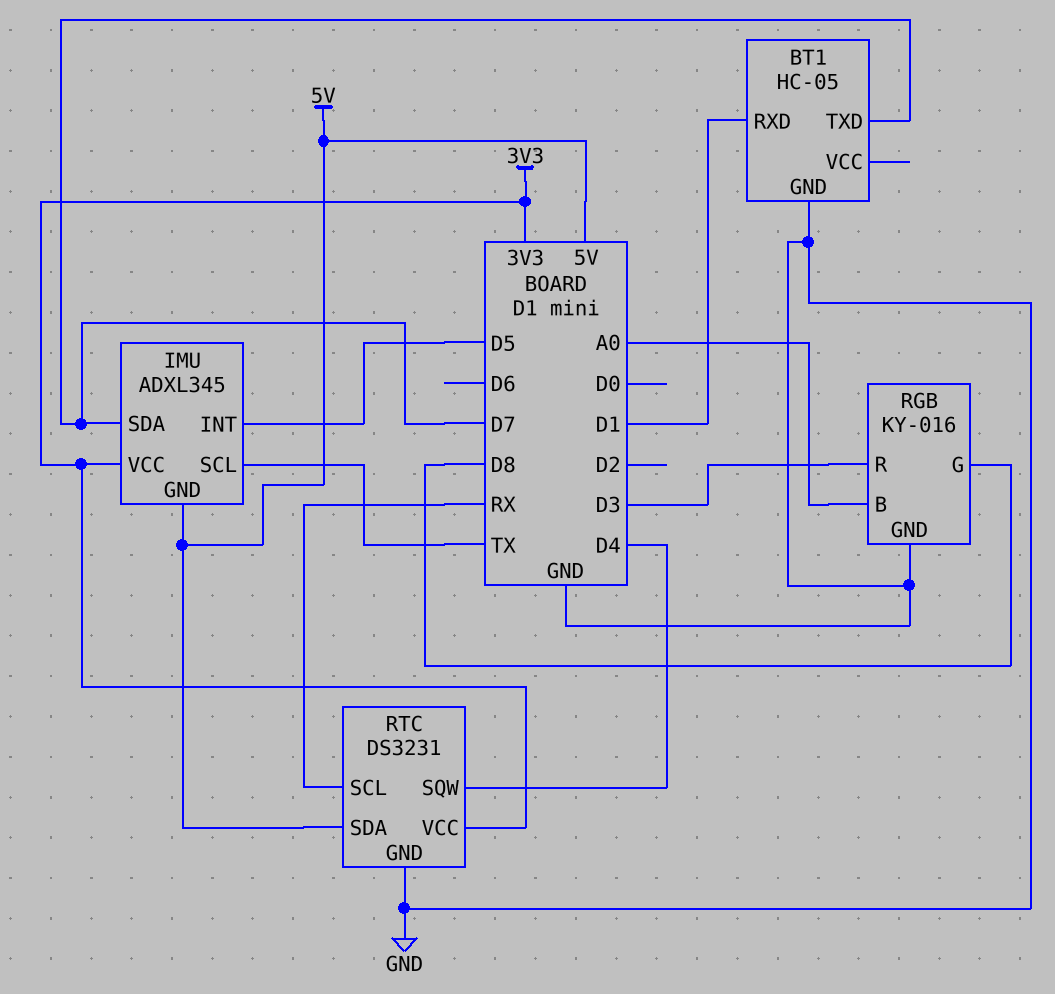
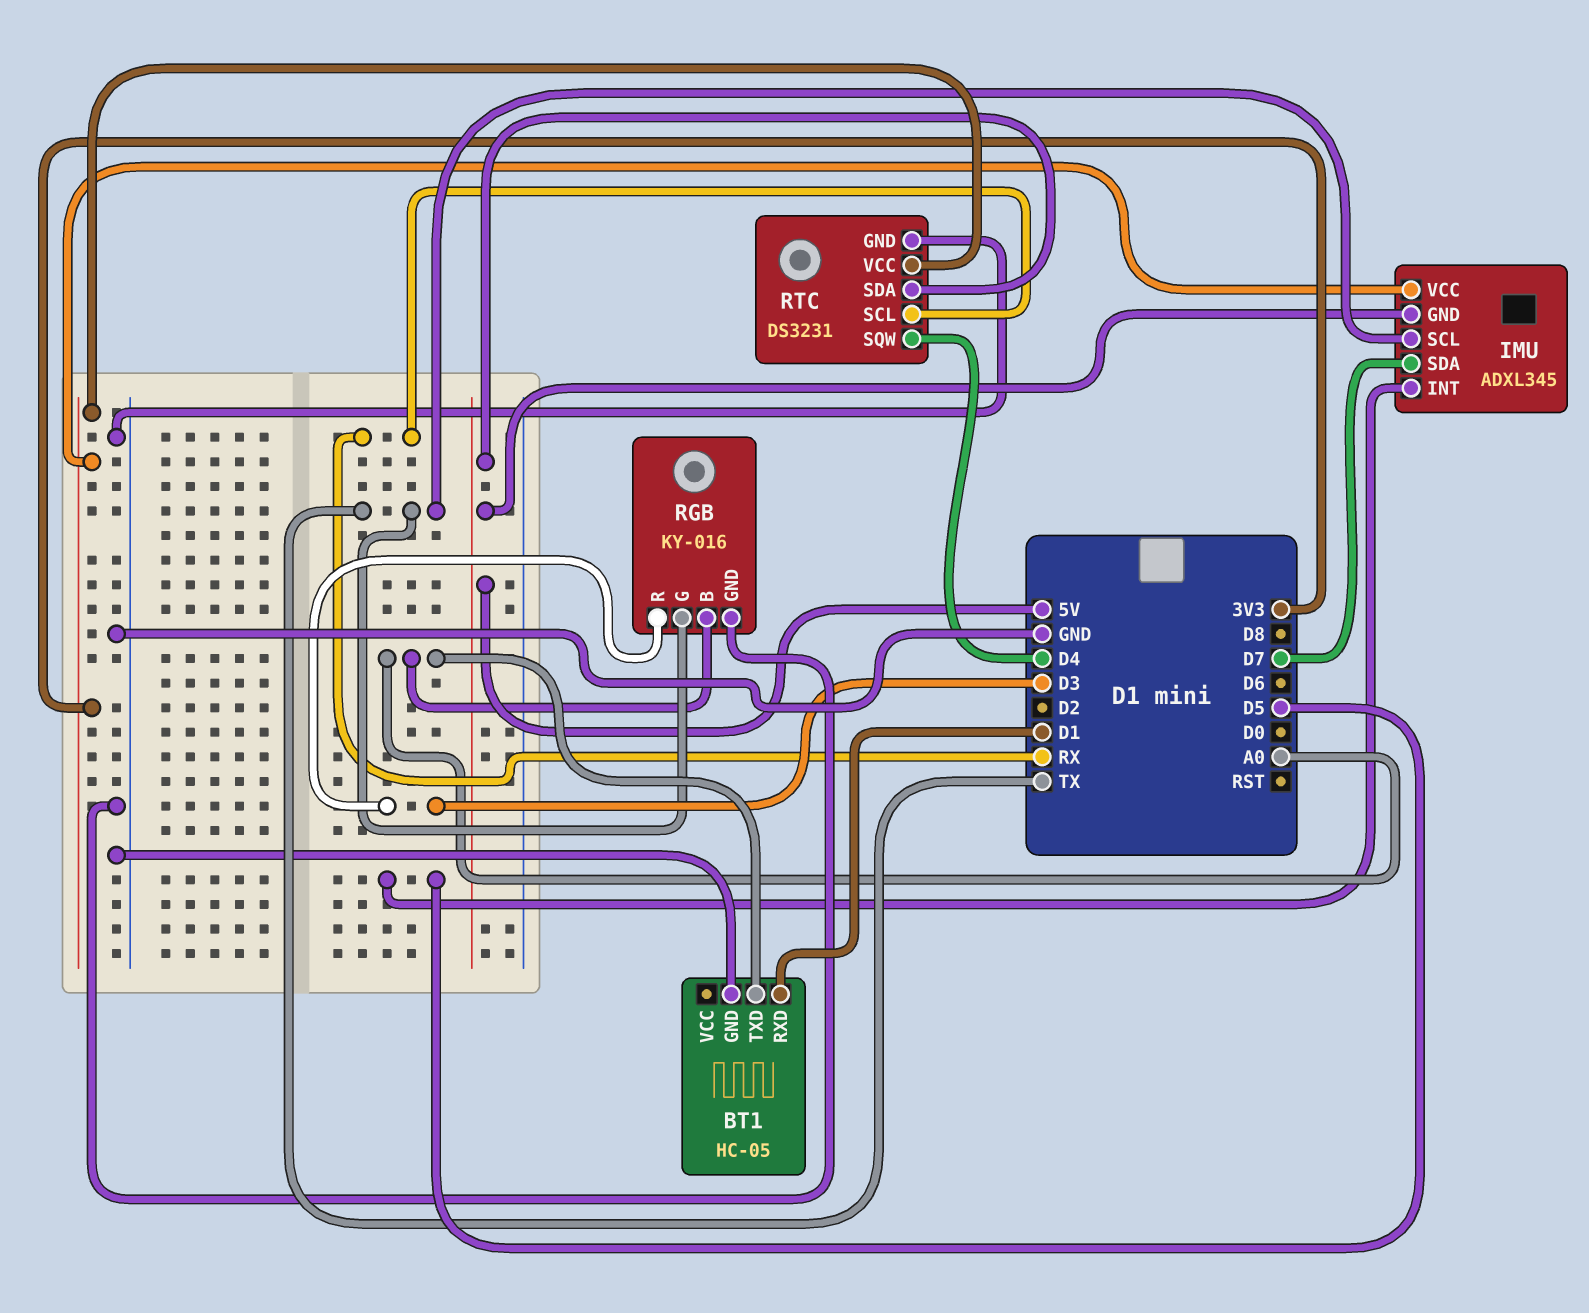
BT1 pin TXD: D7 -> A0
RGB pin G: D8 -> TX

